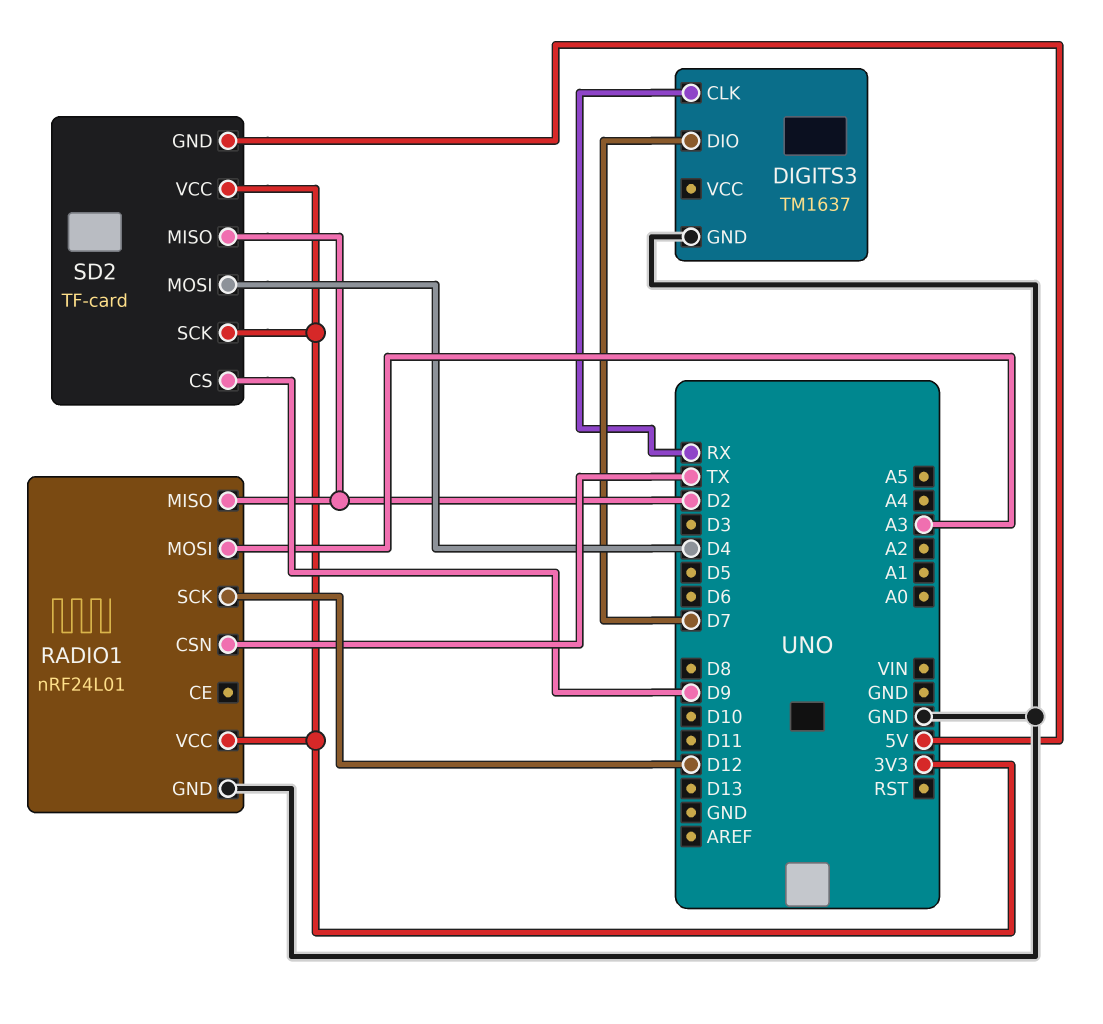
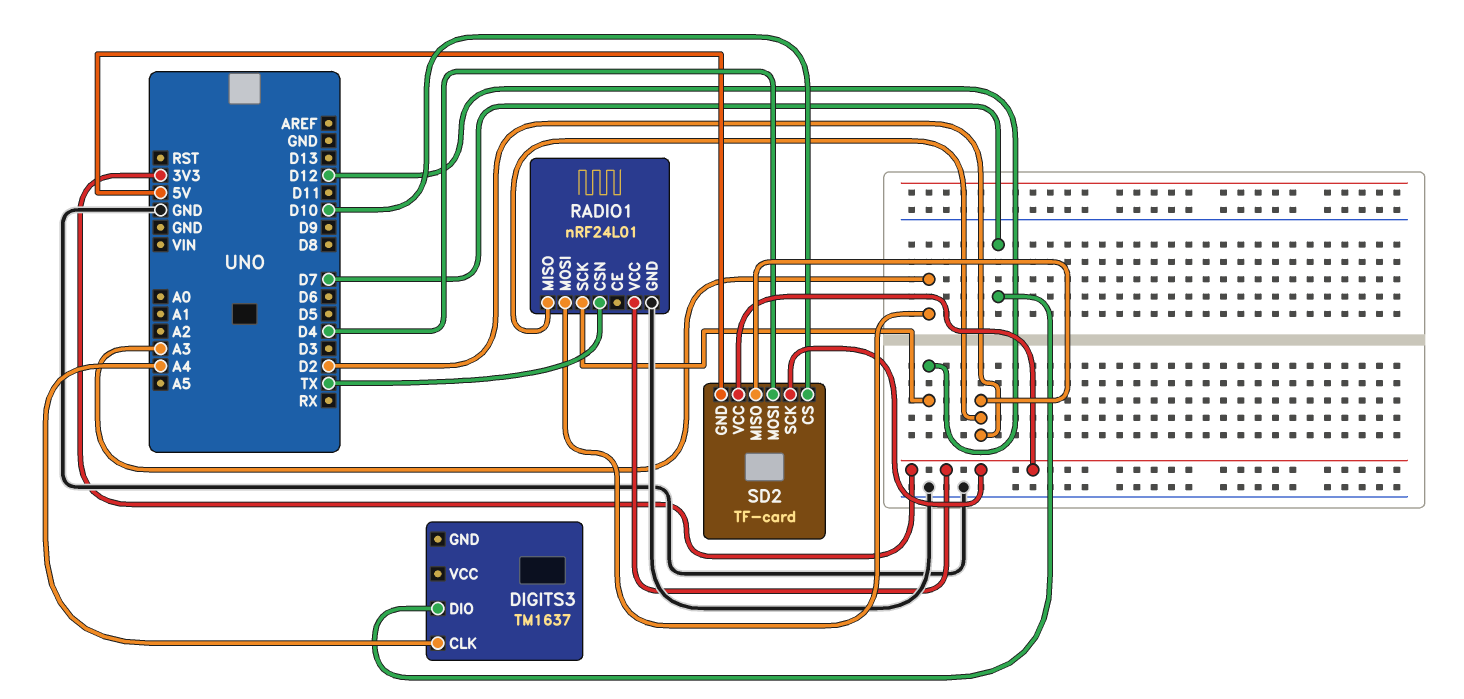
DIGITS3 pin CLK: RX -> A4
DIGITS3 pin GND: GND -> none
SD2 pin CS: D9 -> D10

